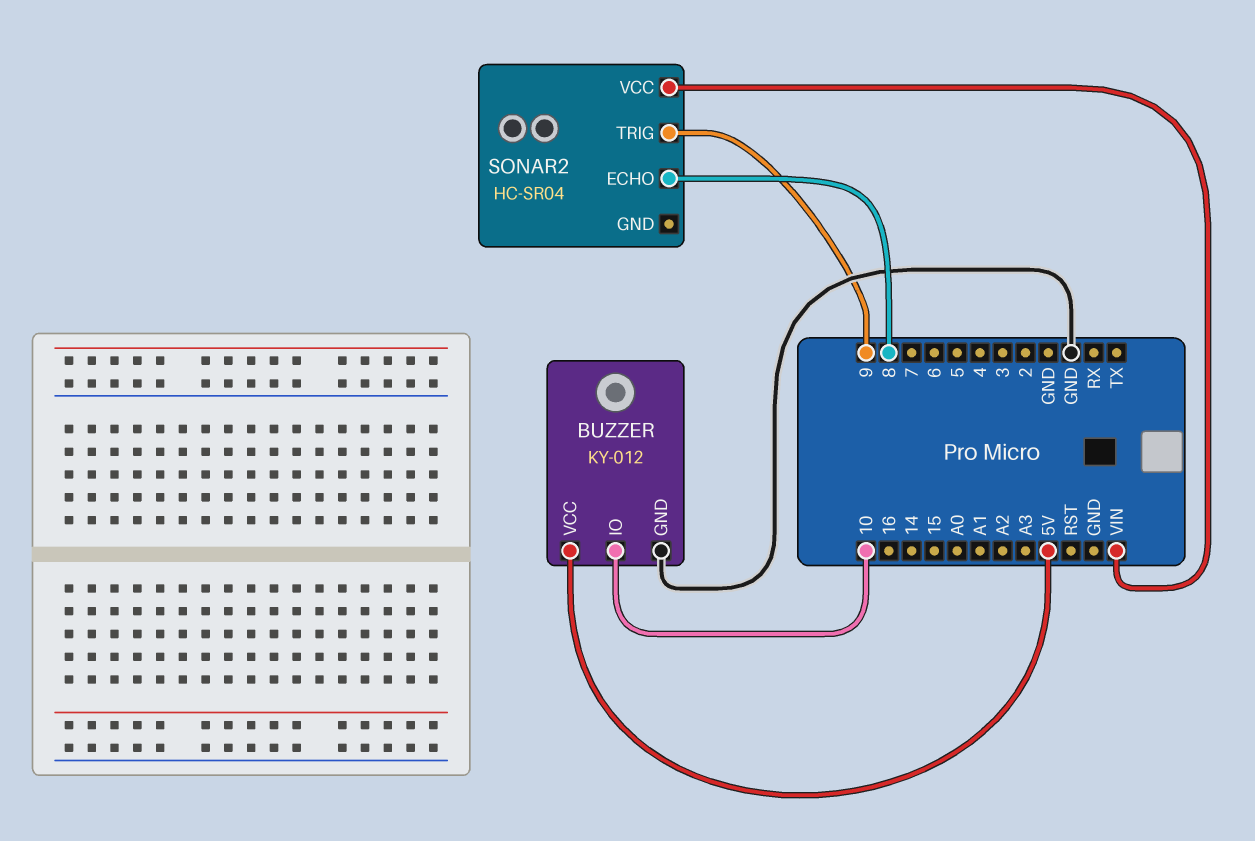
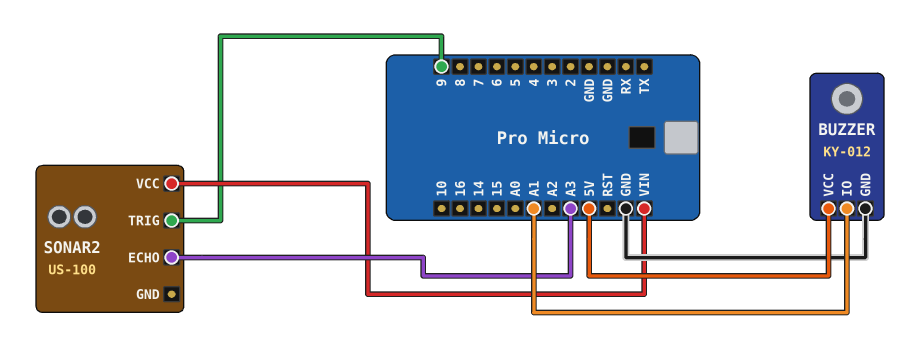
BUZZER pin IO: 10 -> A1
SONAR2: HC-SR04 -> US-100
SONAR2 pin ECHO: 8 -> A3

